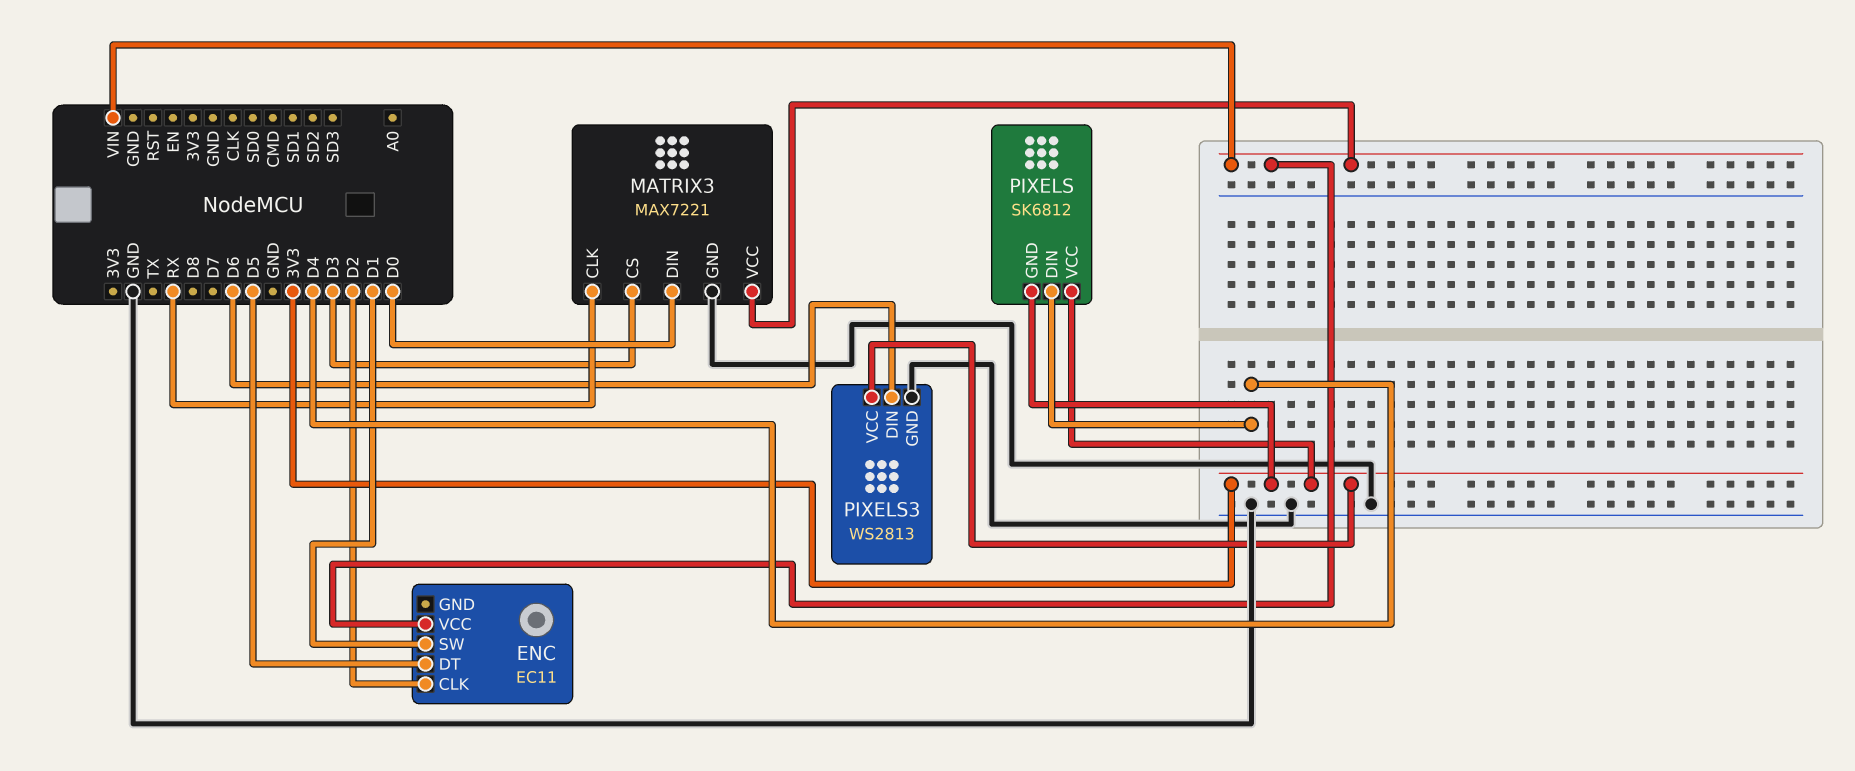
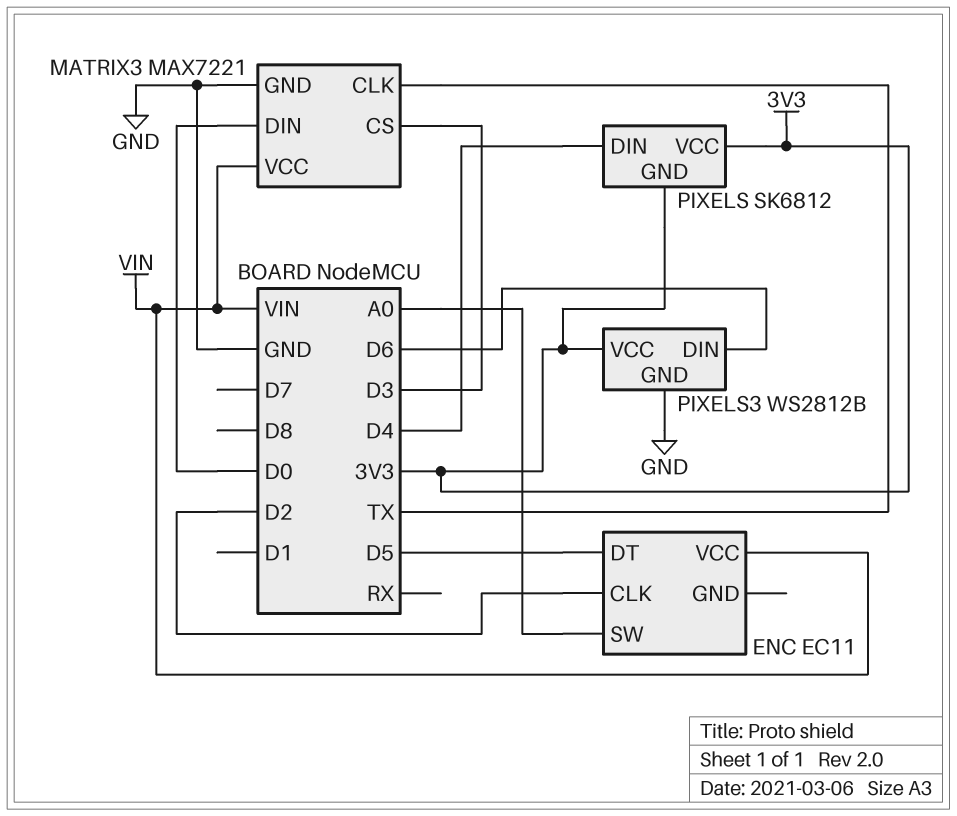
ENC pin SW: D1 -> A0
MATRIX3 pin CLK: RX -> TX
PIXELS3: WS2813 -> WS2812B

